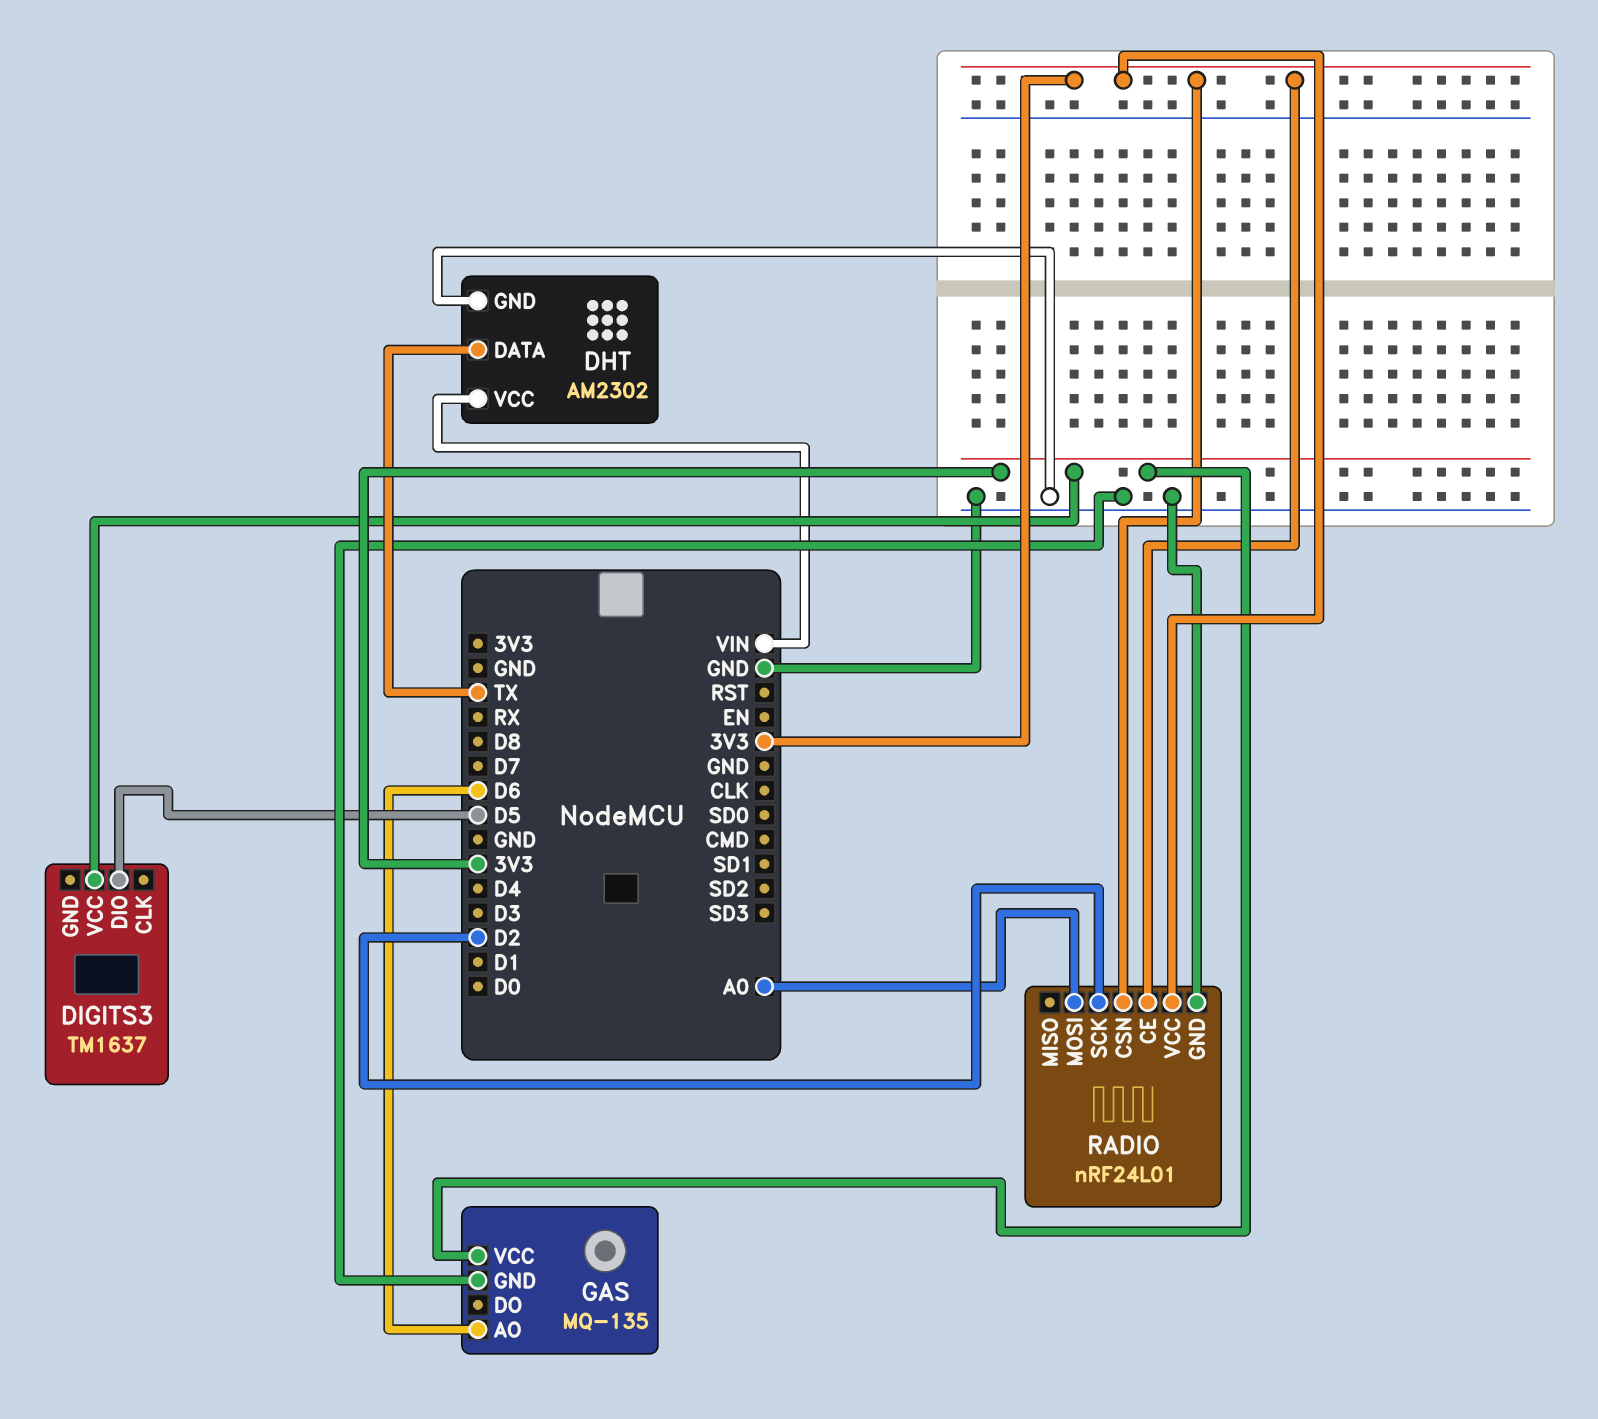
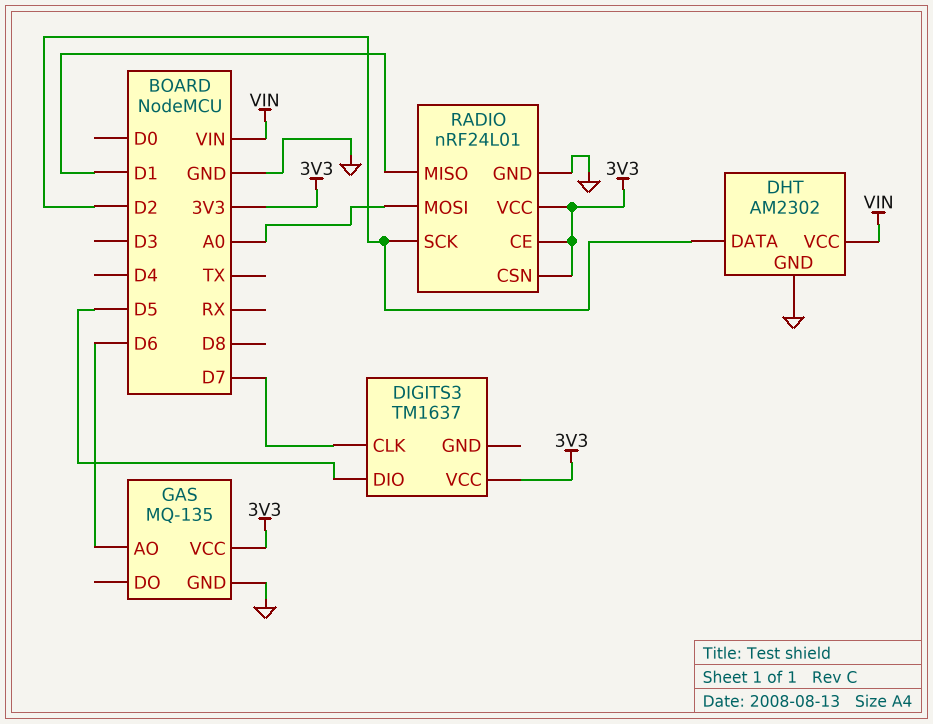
DHT pin DATA: TX -> D2
DIGITS3 pin CLK: none -> D7
RADIO pin MISO: none -> D1

